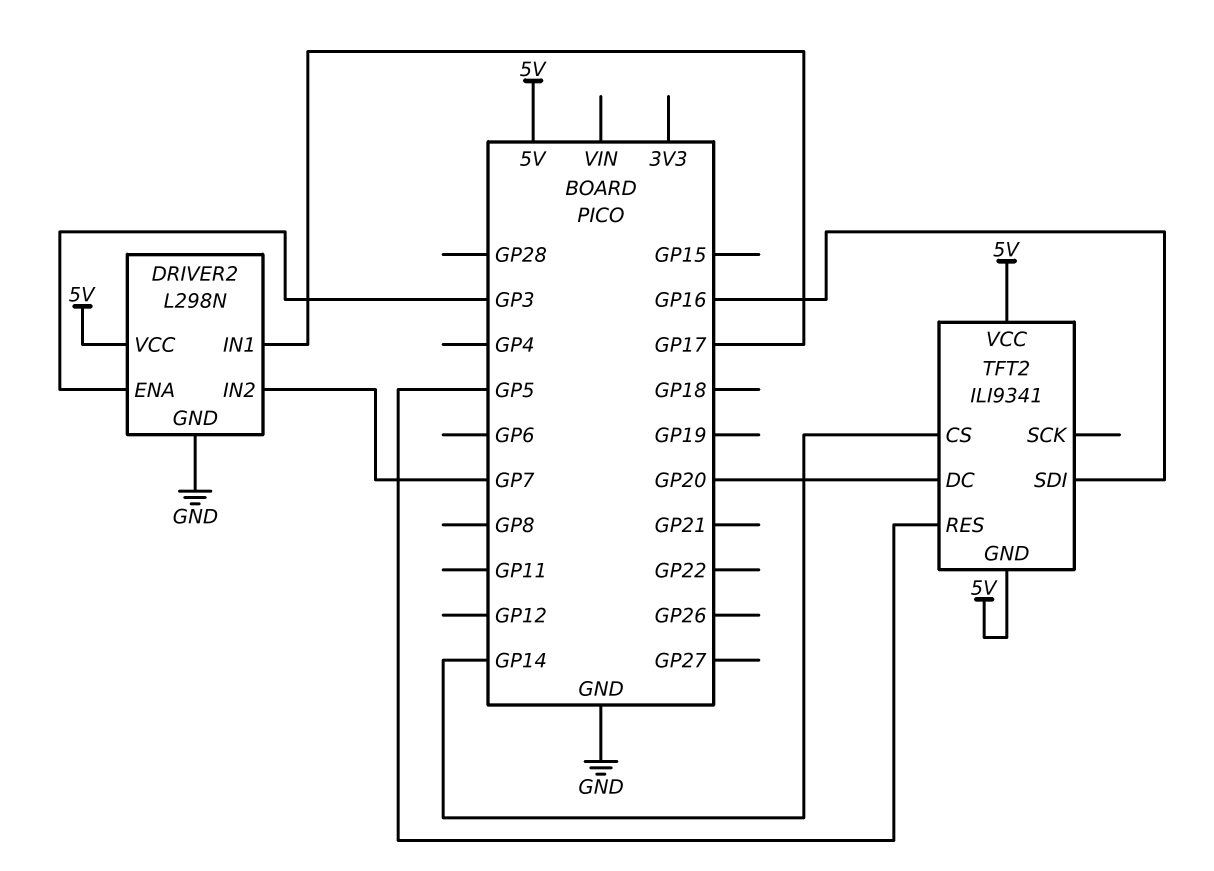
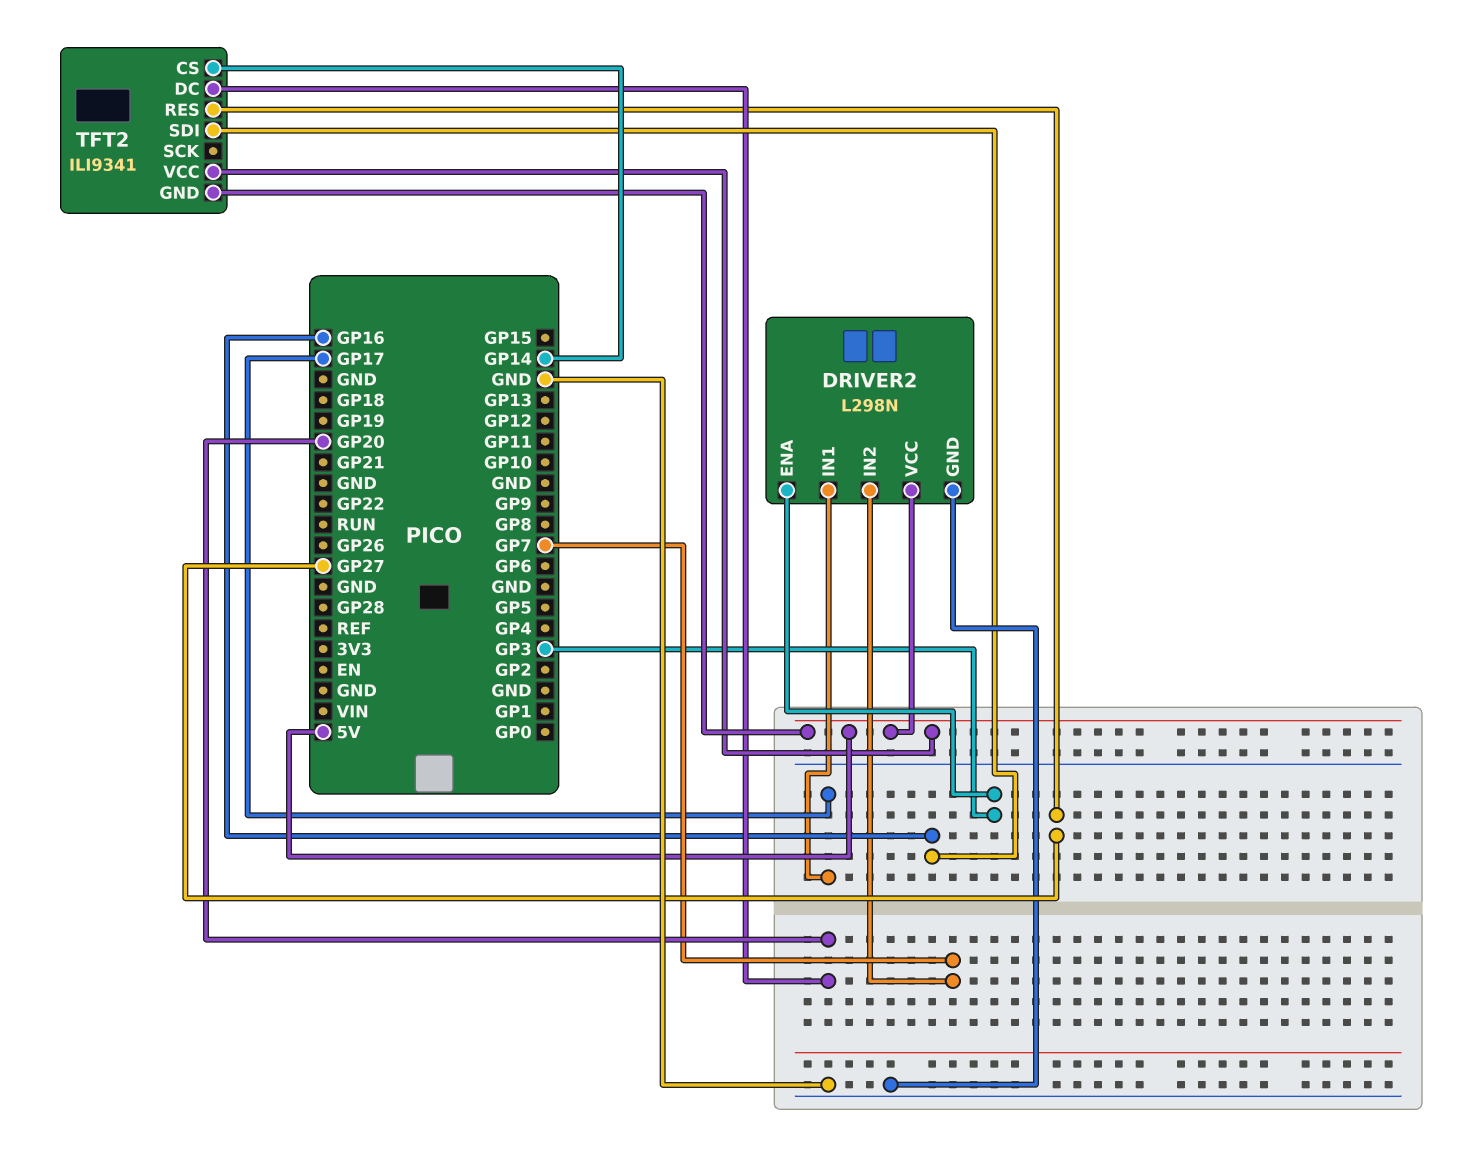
TFT2 pin RES: GP5 -> GP27

